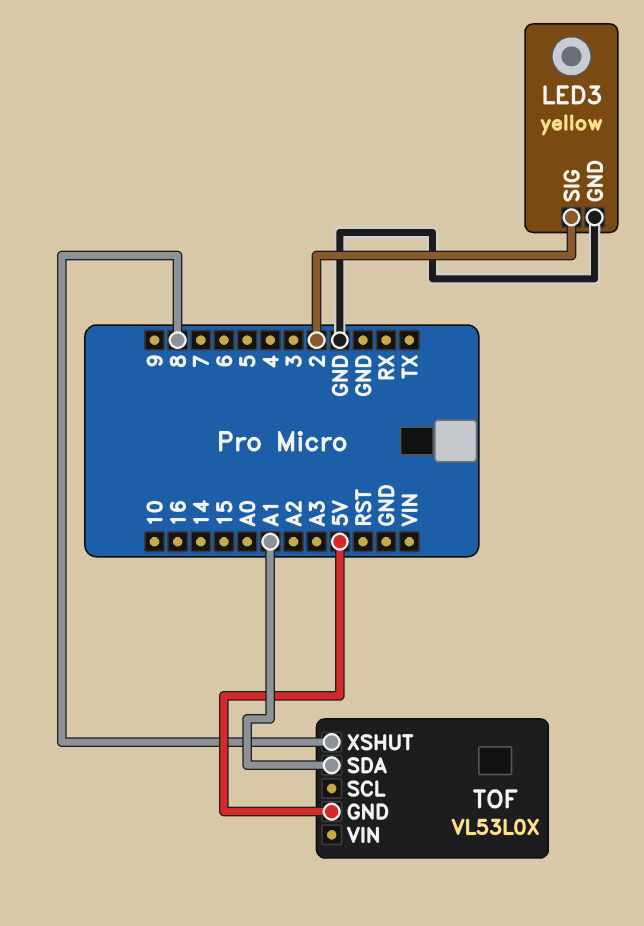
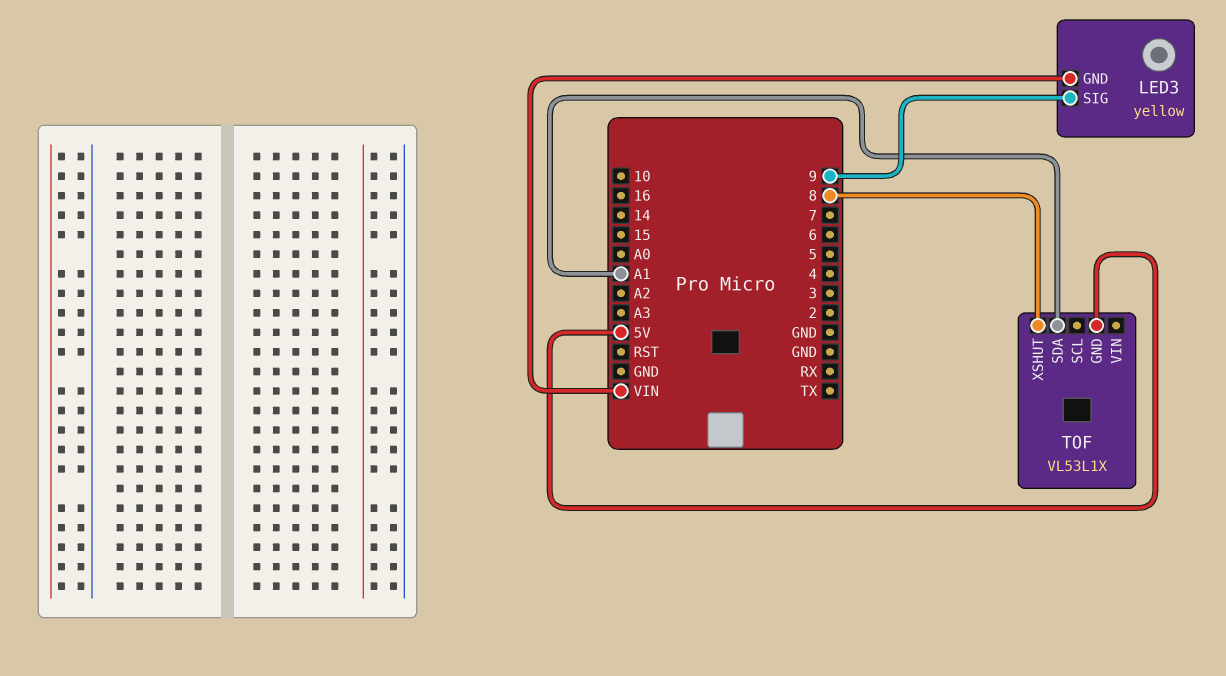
LED3 pin GND: GND -> VIN
LED3 pin SIG: 2 -> 9
TOF: VL53L0X -> VL53L1X

